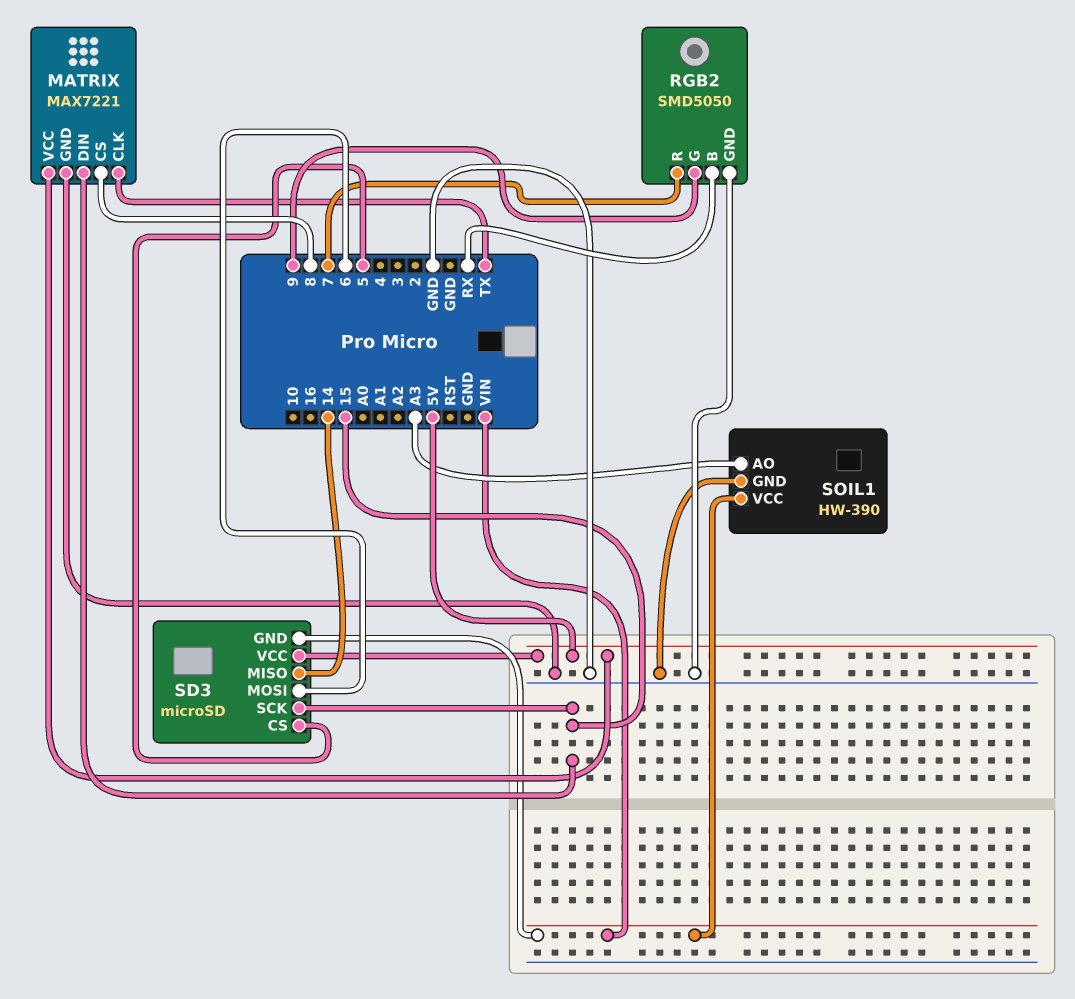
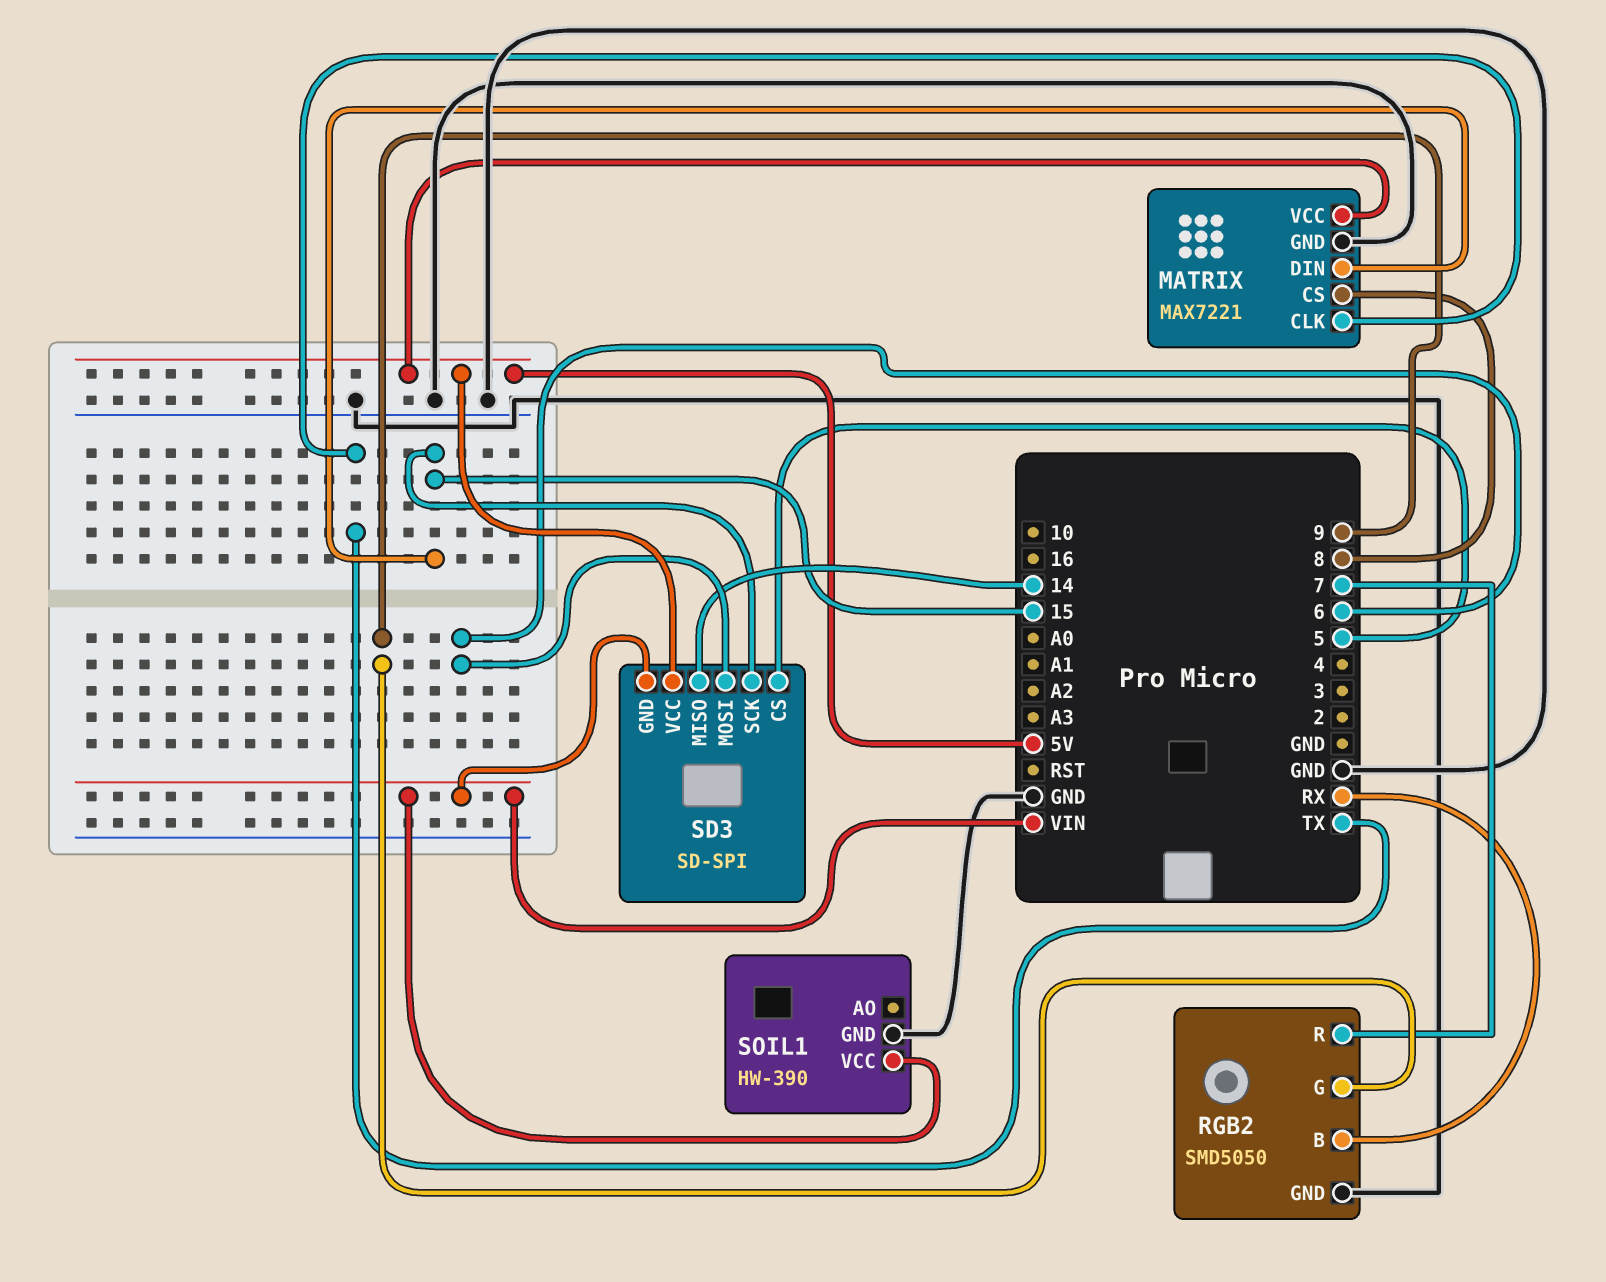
SD3: microSD -> SD-SPI
SOIL1 pin AO: A3 -> none

